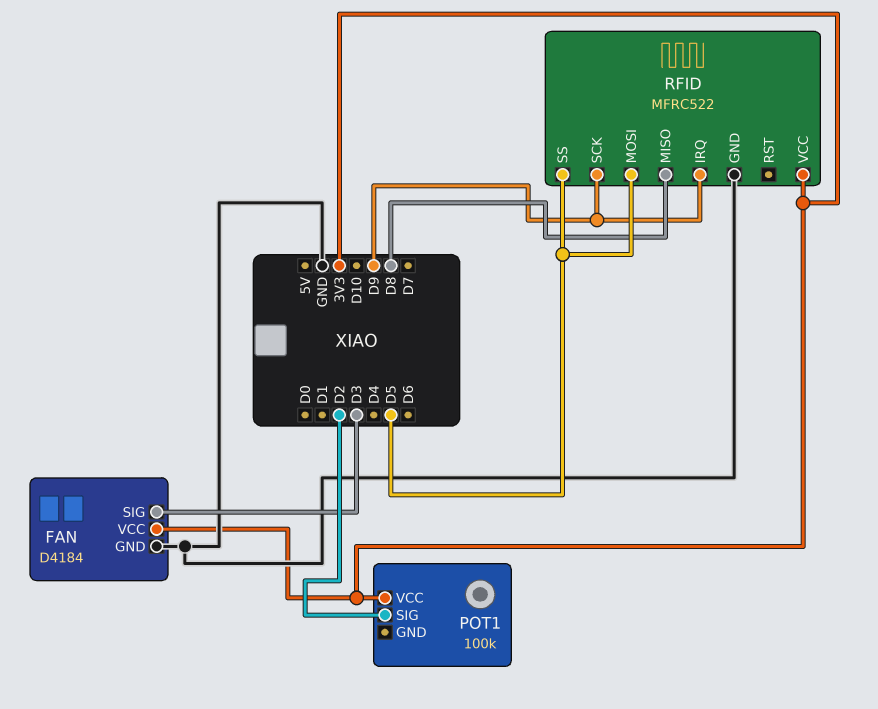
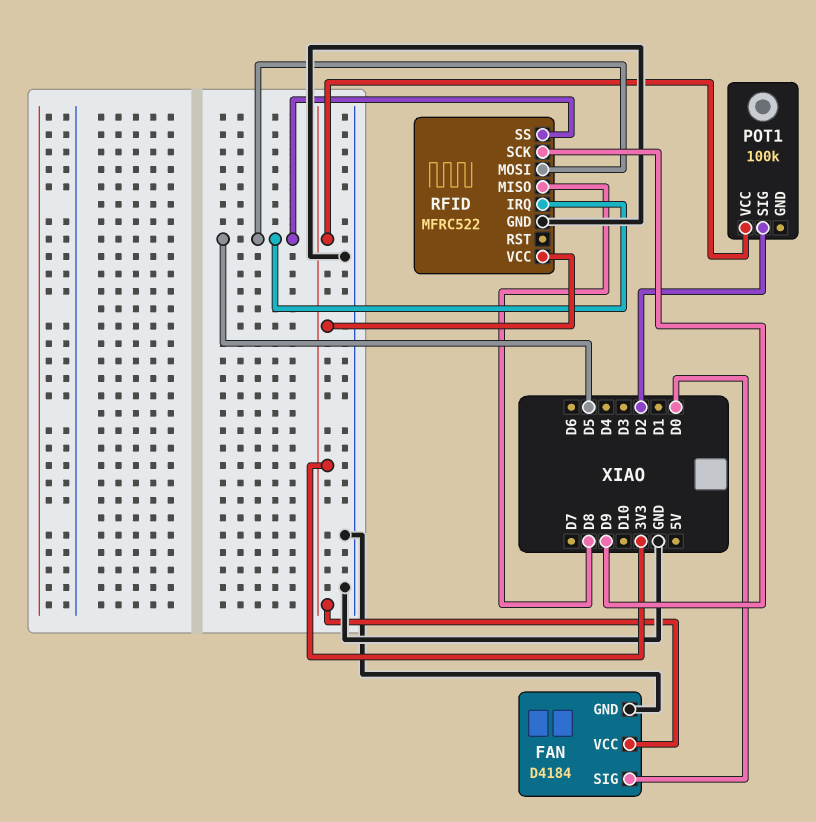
FAN pin SIG: D3 -> D0
RFID pin IRQ: D9 -> D5

